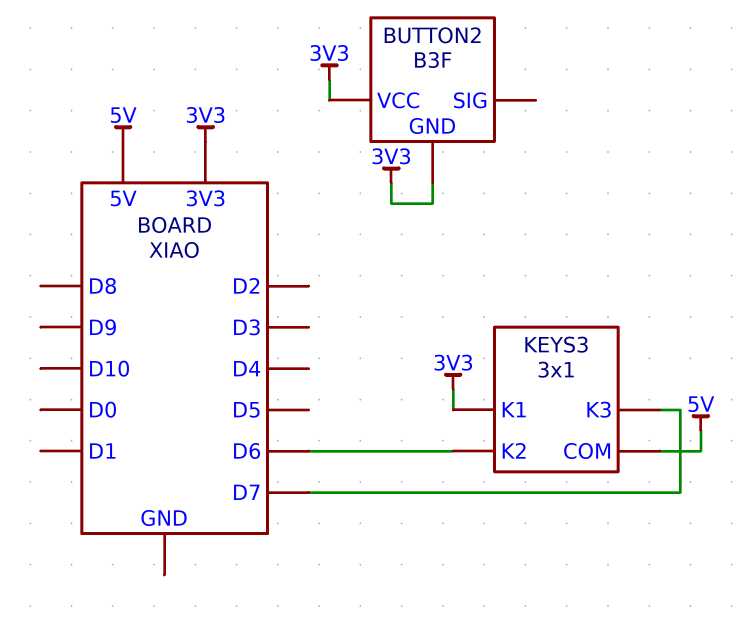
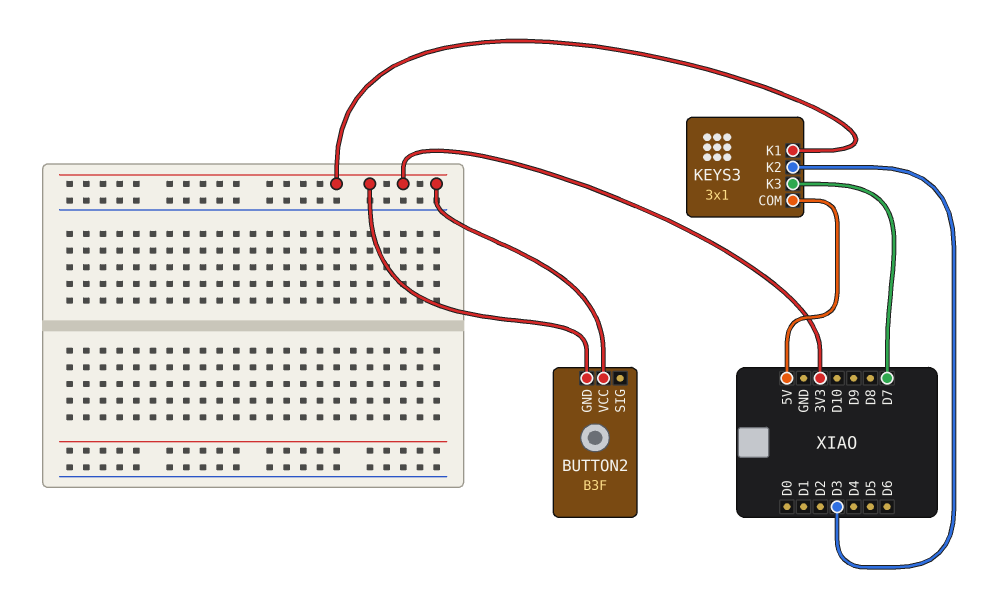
KEYS3 pin K2: D6 -> D3

